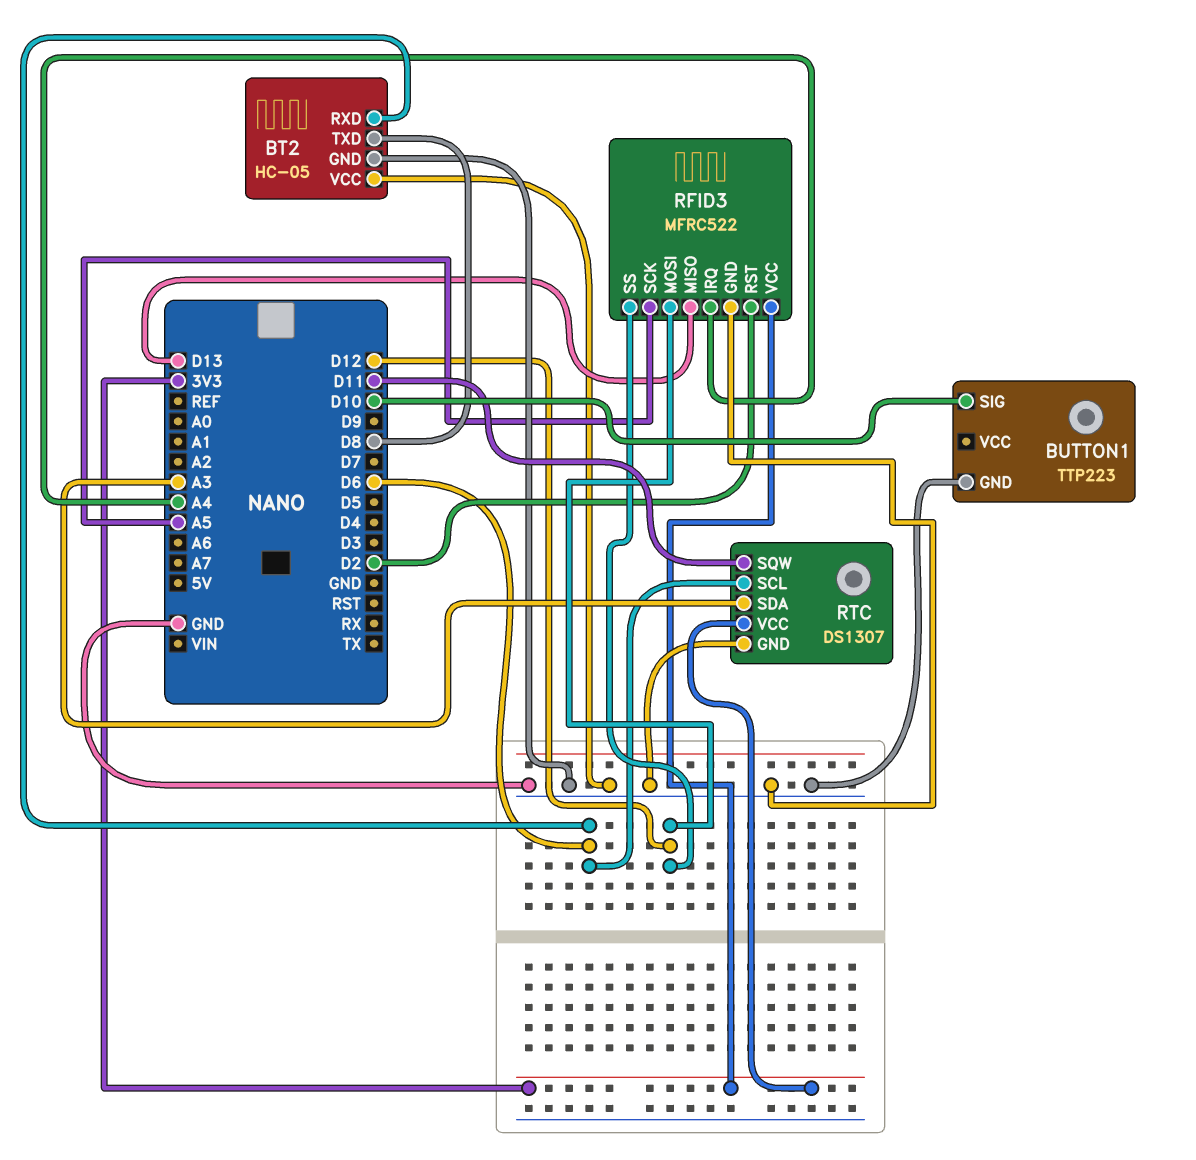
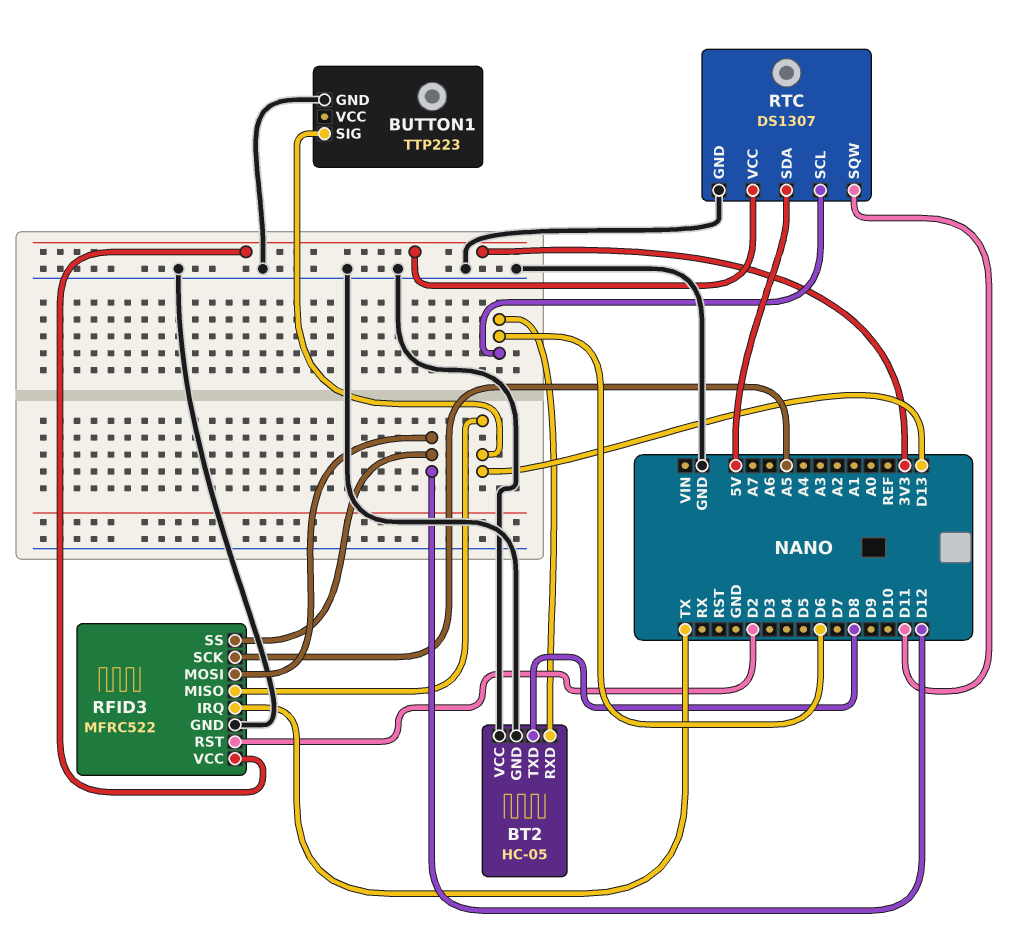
BUTTON1 pin SIG: D10 -> D13
RFID3 pin IRQ: A4 -> TX
RTC pin SDA: A3 -> 5V

